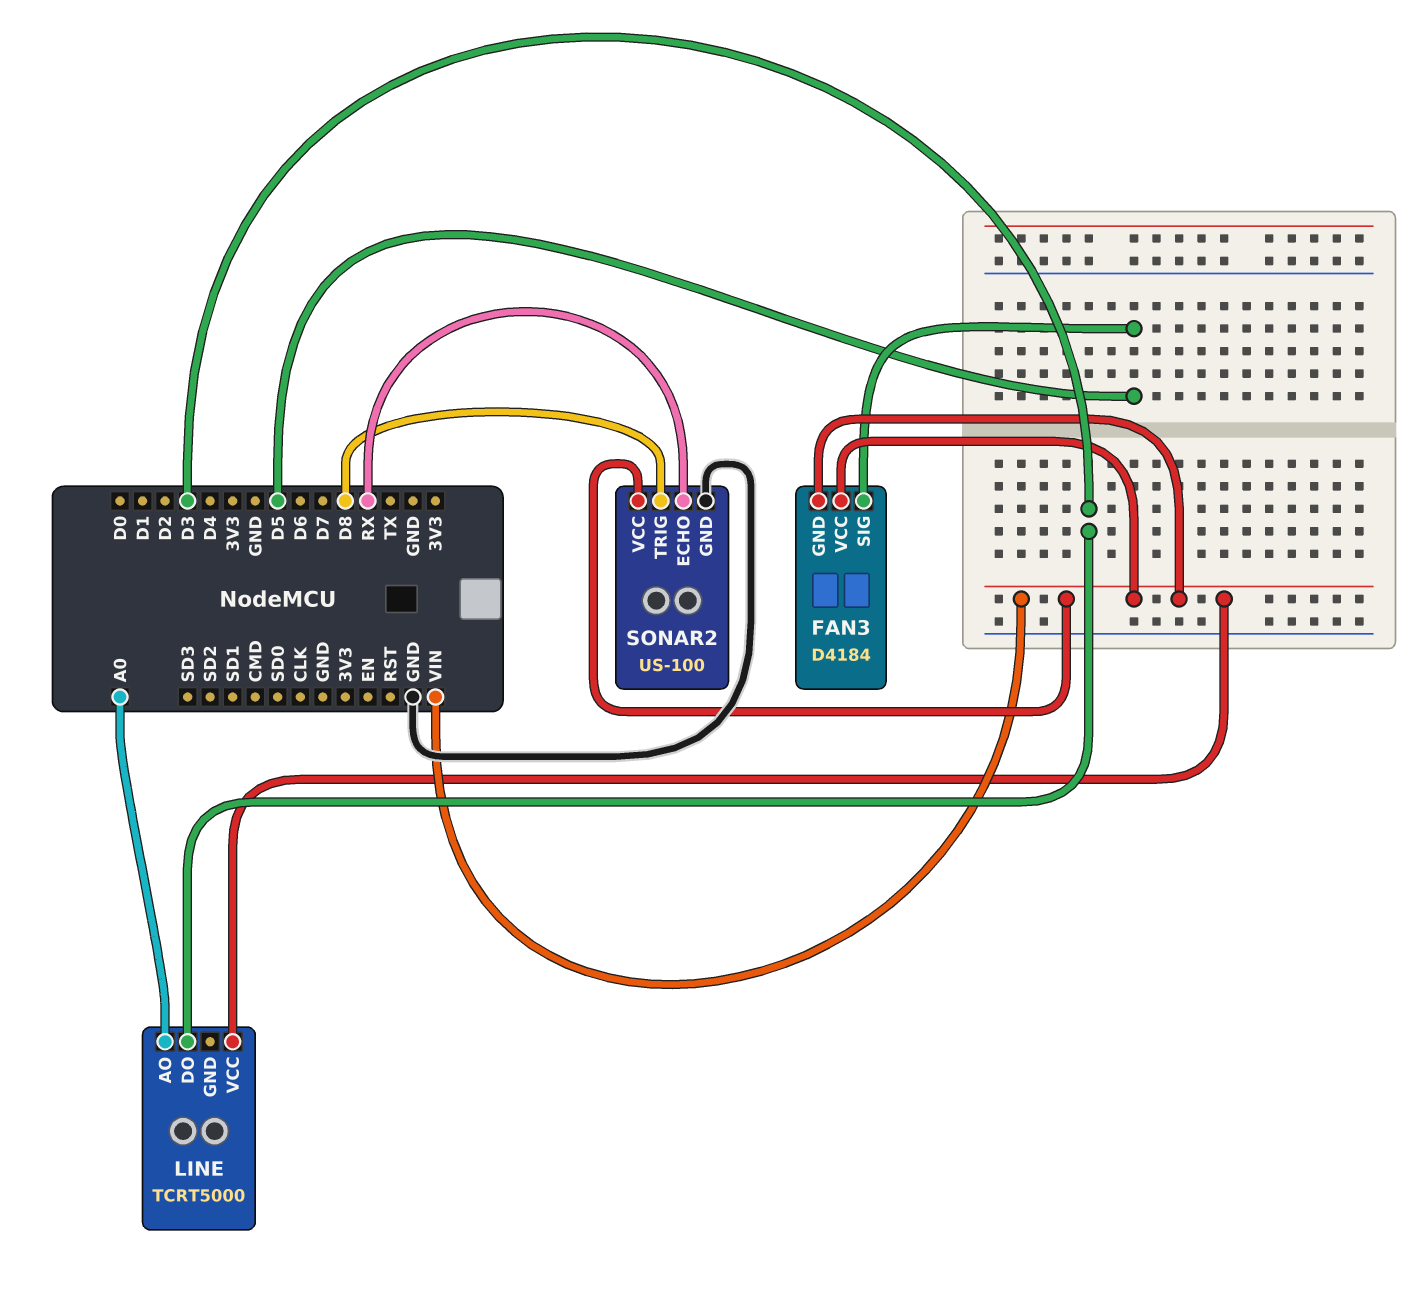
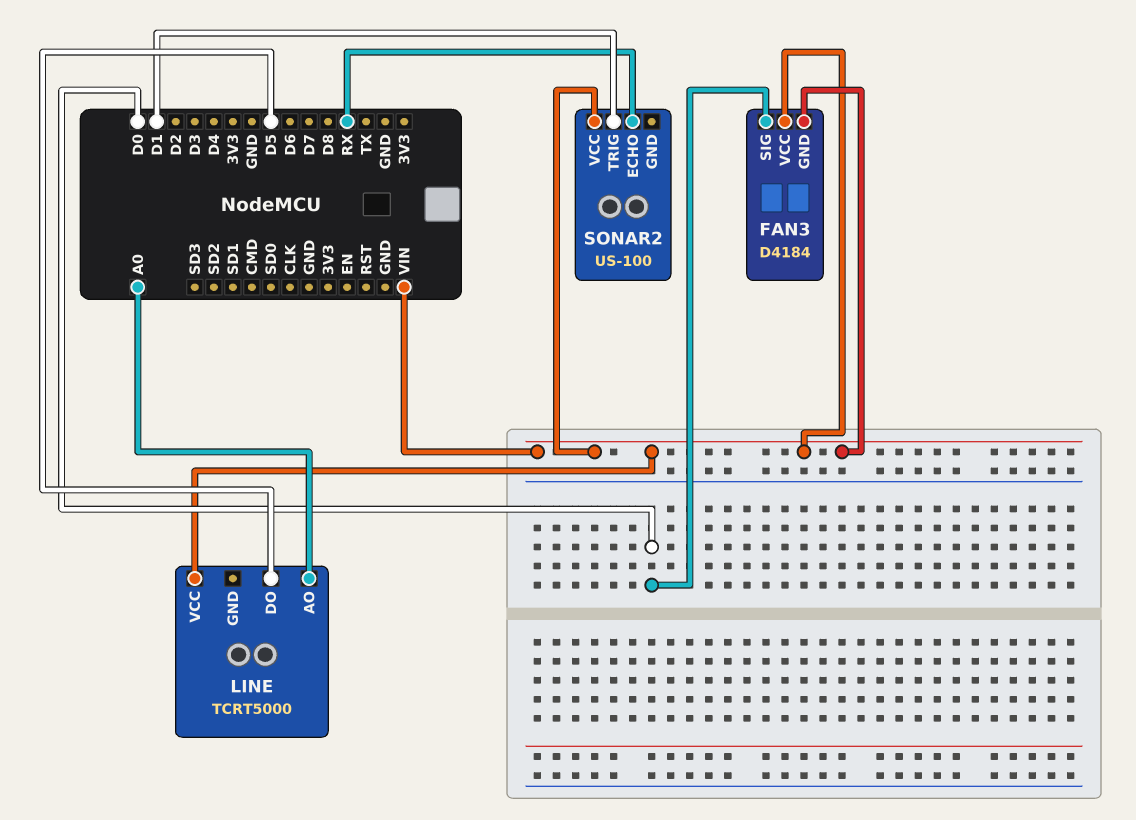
FAN3 pin SIG: D5 -> D0
LINE pin DO: D3 -> D5
SONAR2 pin GND: GND -> none
SONAR2 pin TRIG: D8 -> D1

